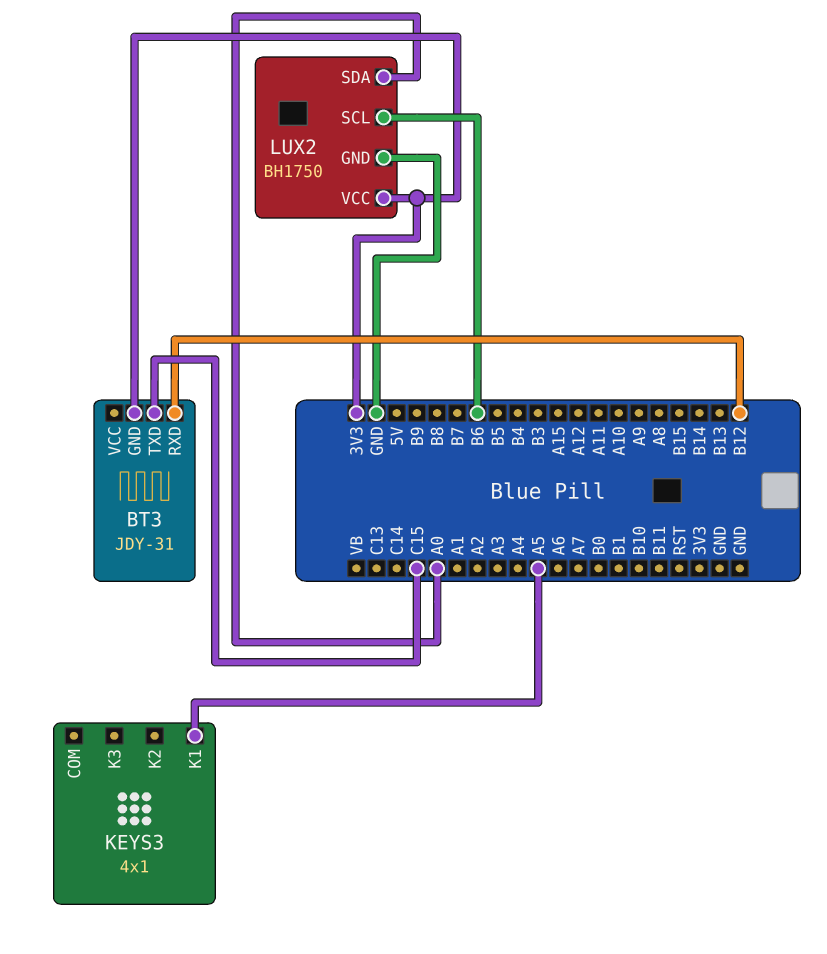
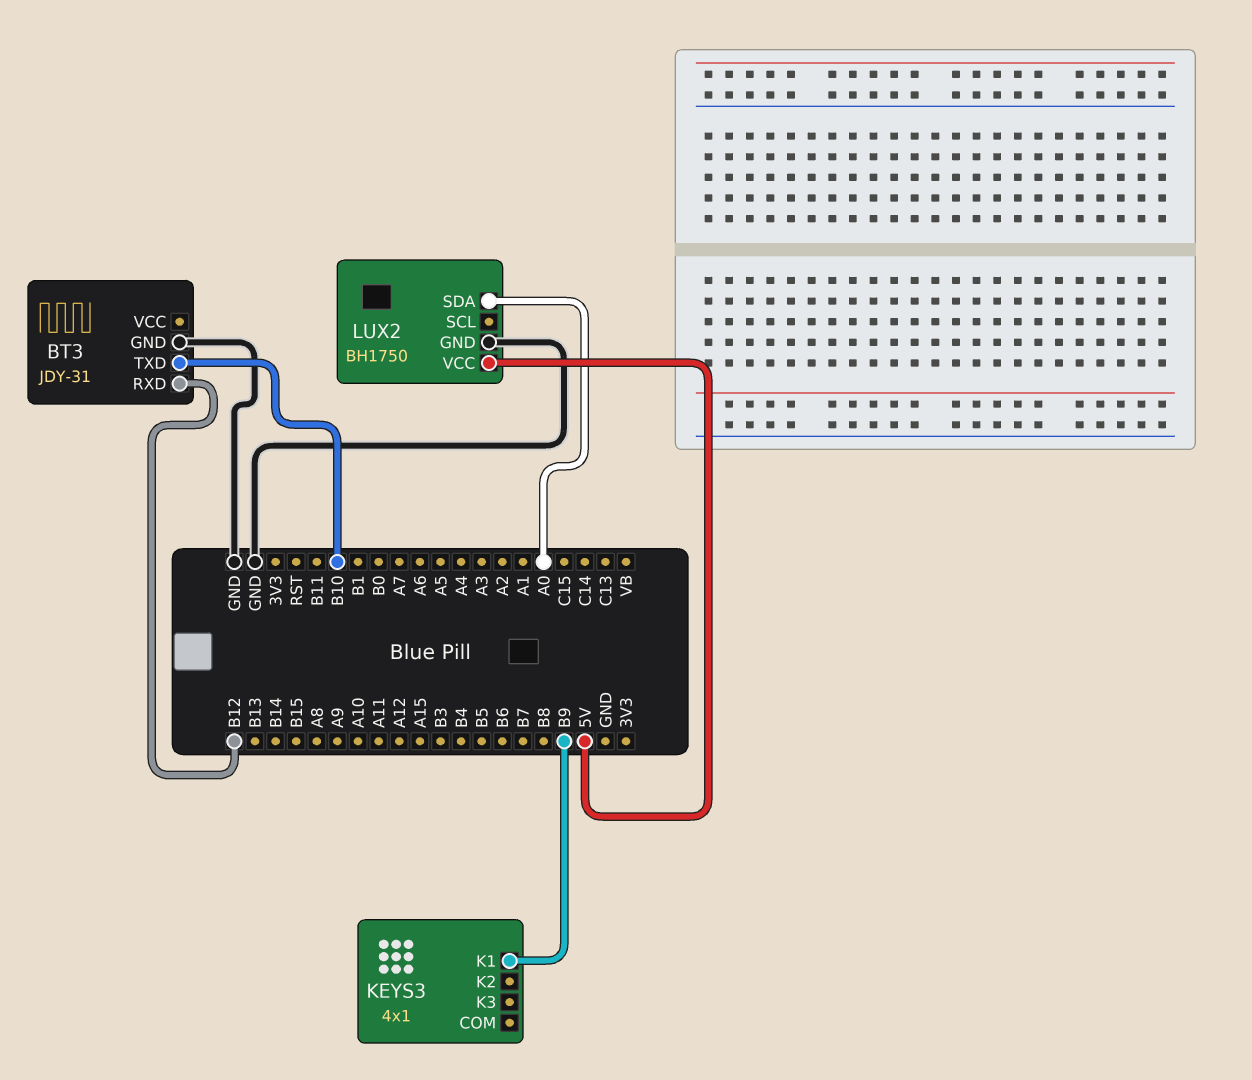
BT3 pin GND: 3V3 -> GND
BT3 pin TXD: C15 -> B10
KEYS3 pin K1: A5 -> B9
LUX2 pin SCL: B6 -> none
LUX2 pin VCC: 3V3 -> 5V

